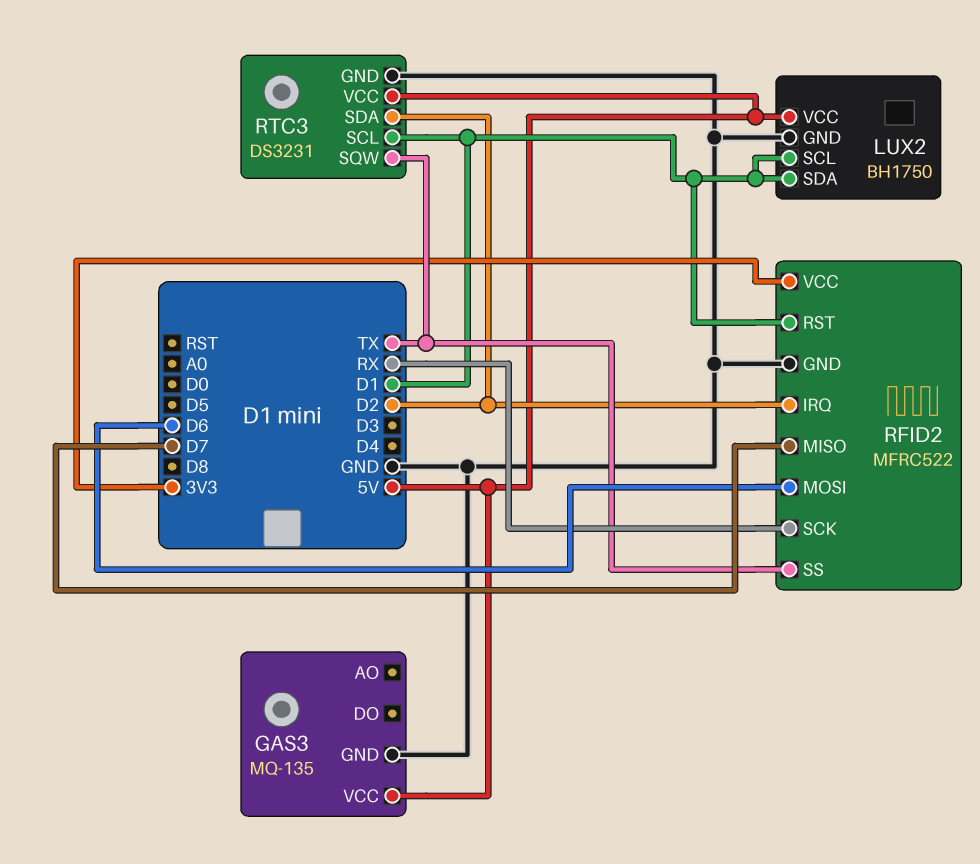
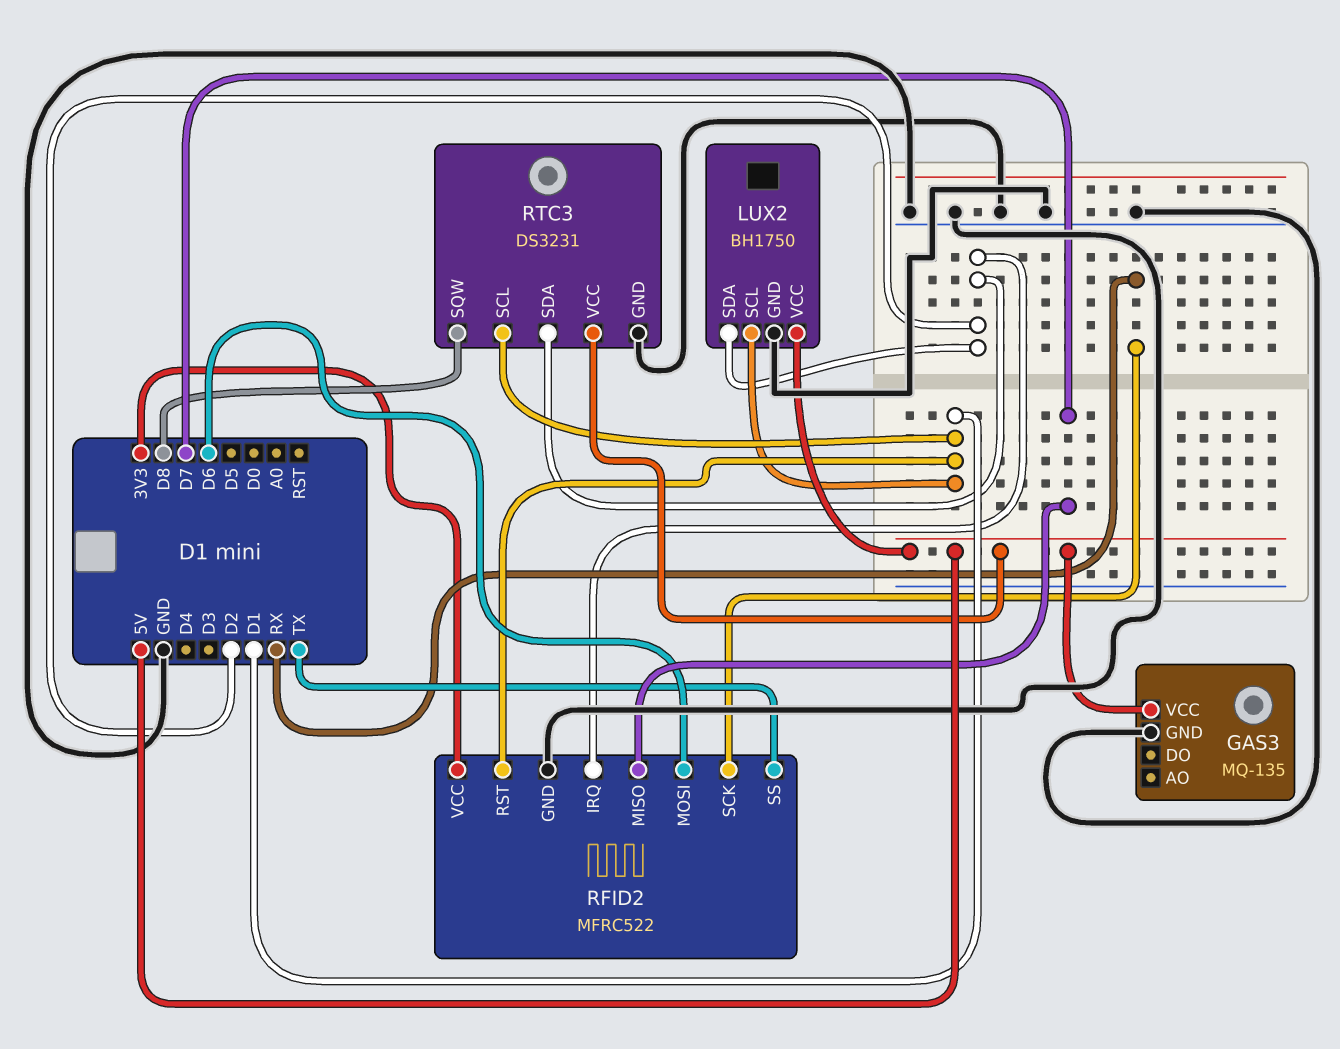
LUX2 pin SDA: D1 -> D2
RTC3 pin SQW: TX -> D8

